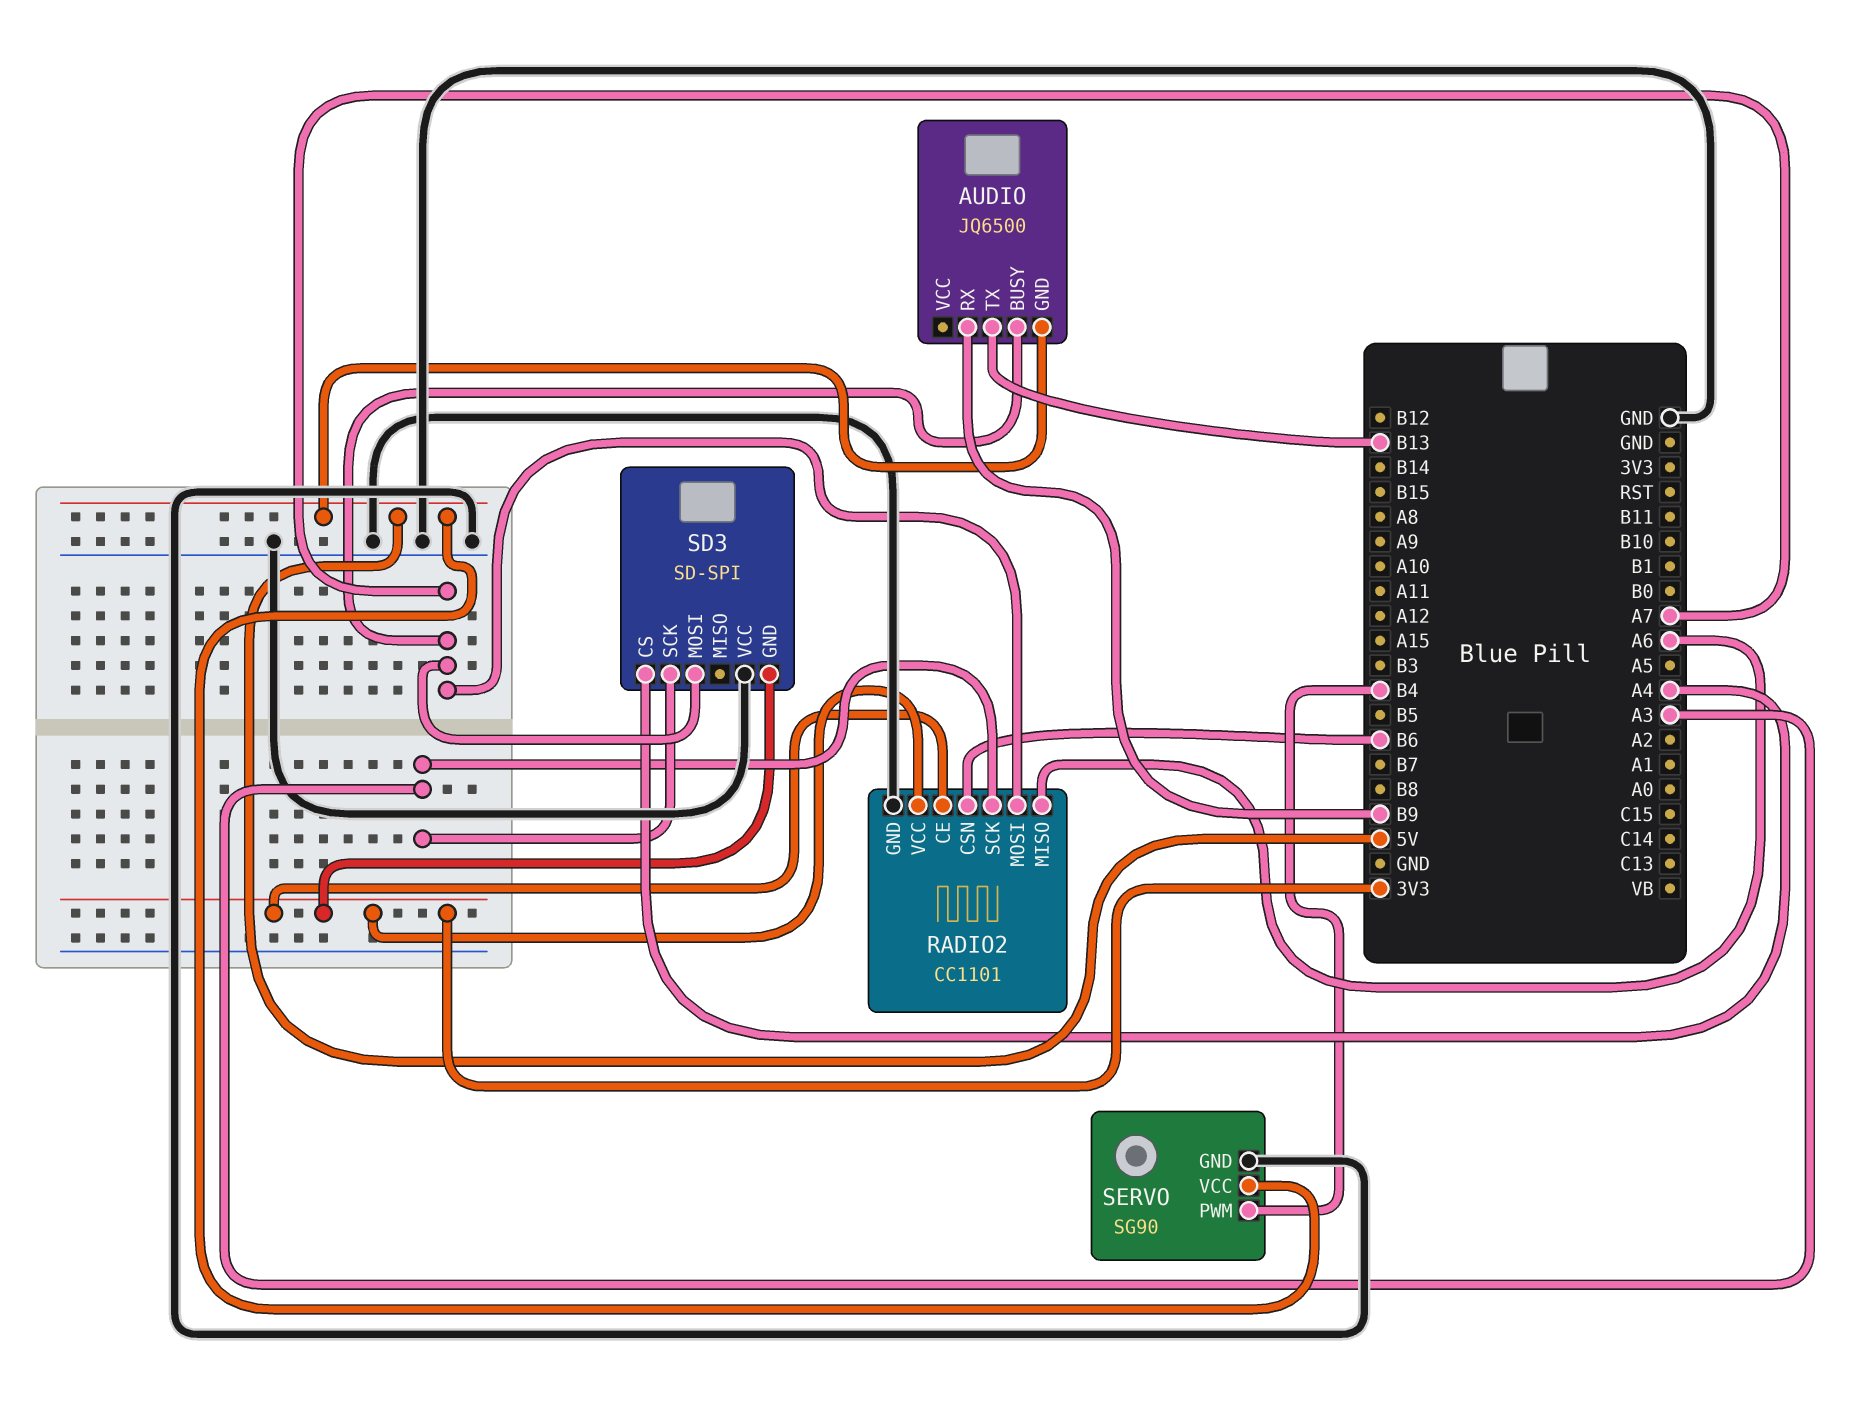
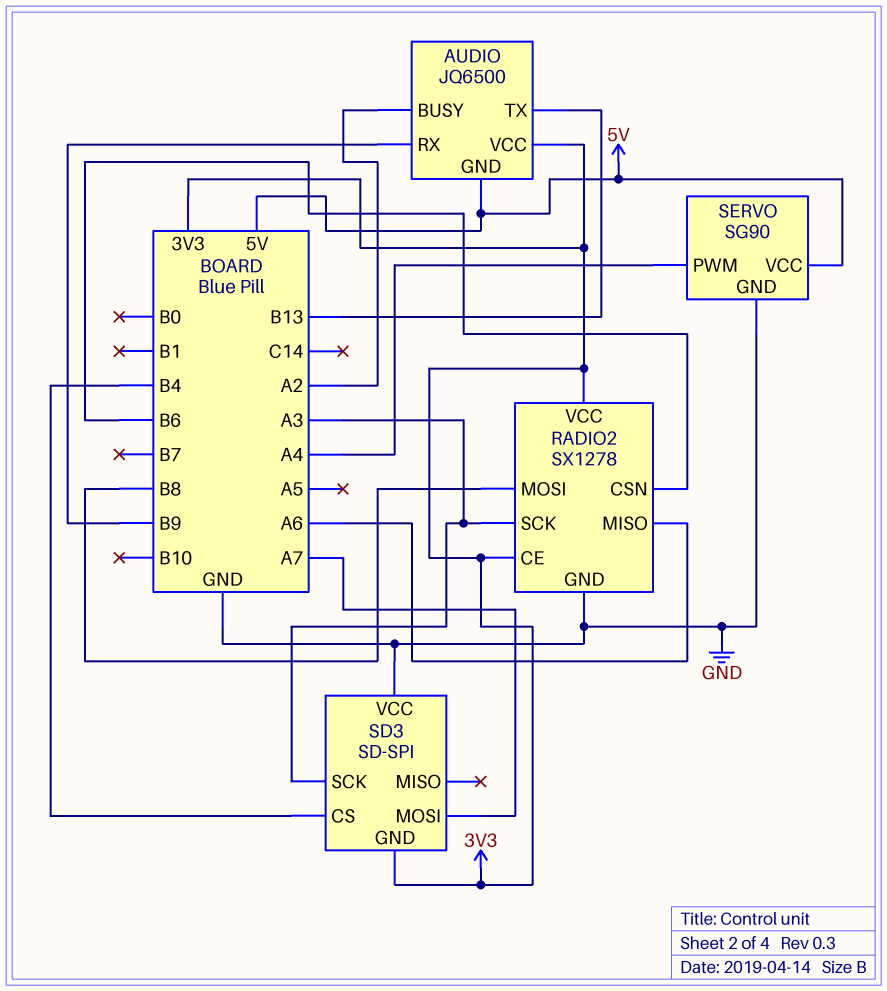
AUDIO pin BUSY: A7 -> A2
AUDIO pin VCC: none -> 3V3
RADIO2: CC1101 -> SX1278
RADIO2 pin MOSI: A7 -> B8
SD3 pin CS: A4 -> B4
SERVO pin PWM: B4 -> A4

